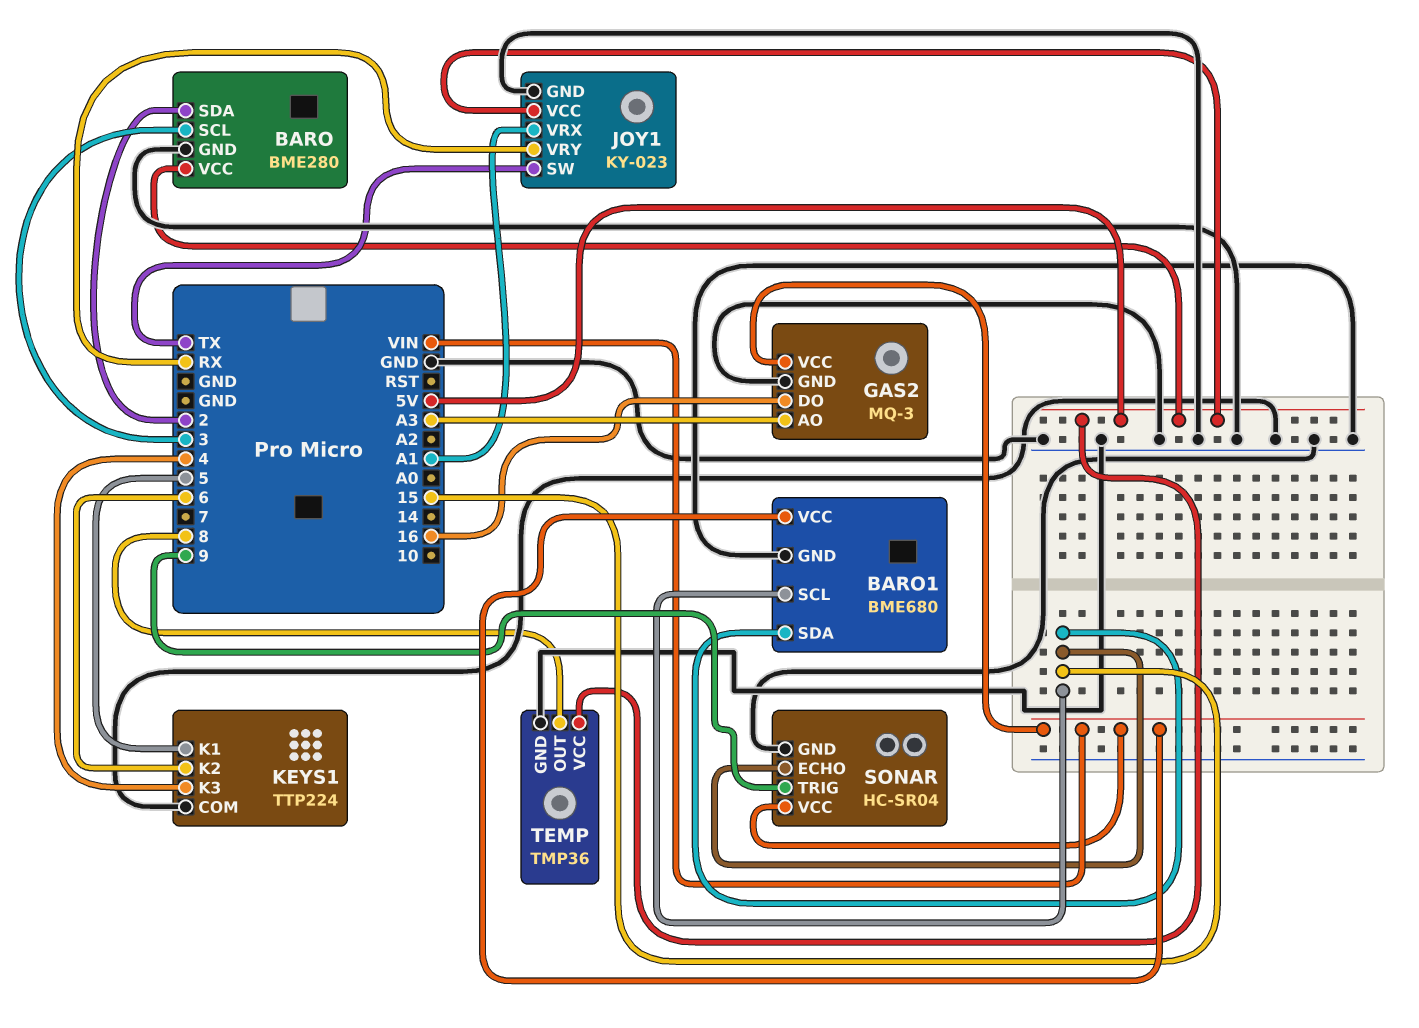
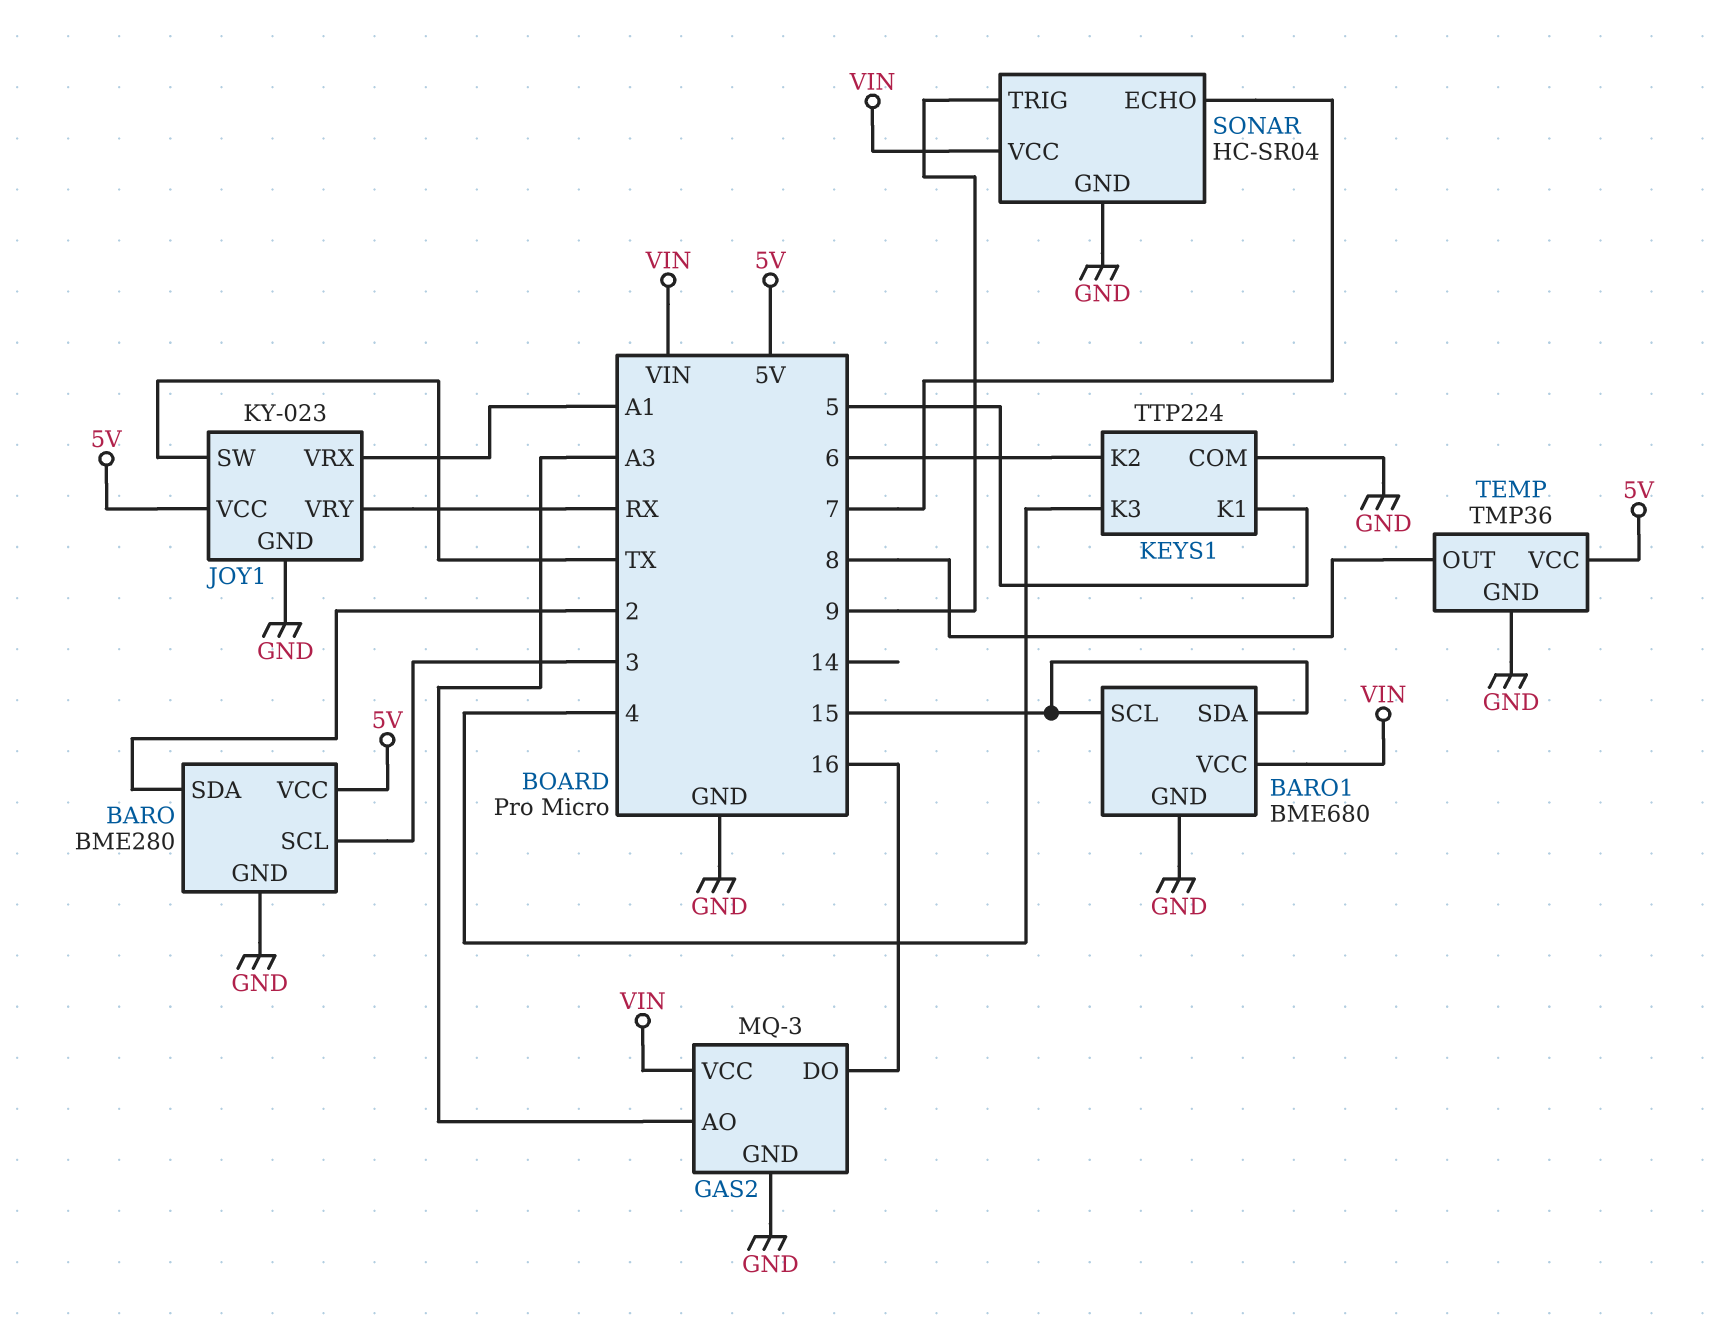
SONAR pin ECHO: 15 -> 7

